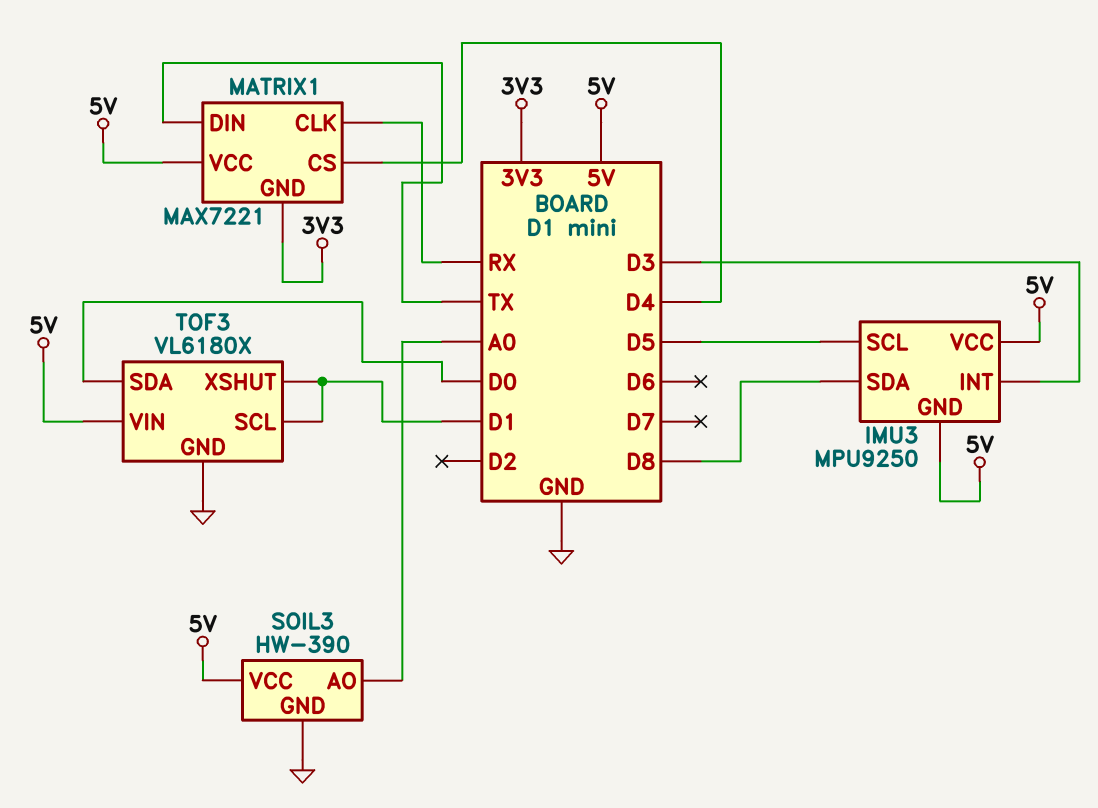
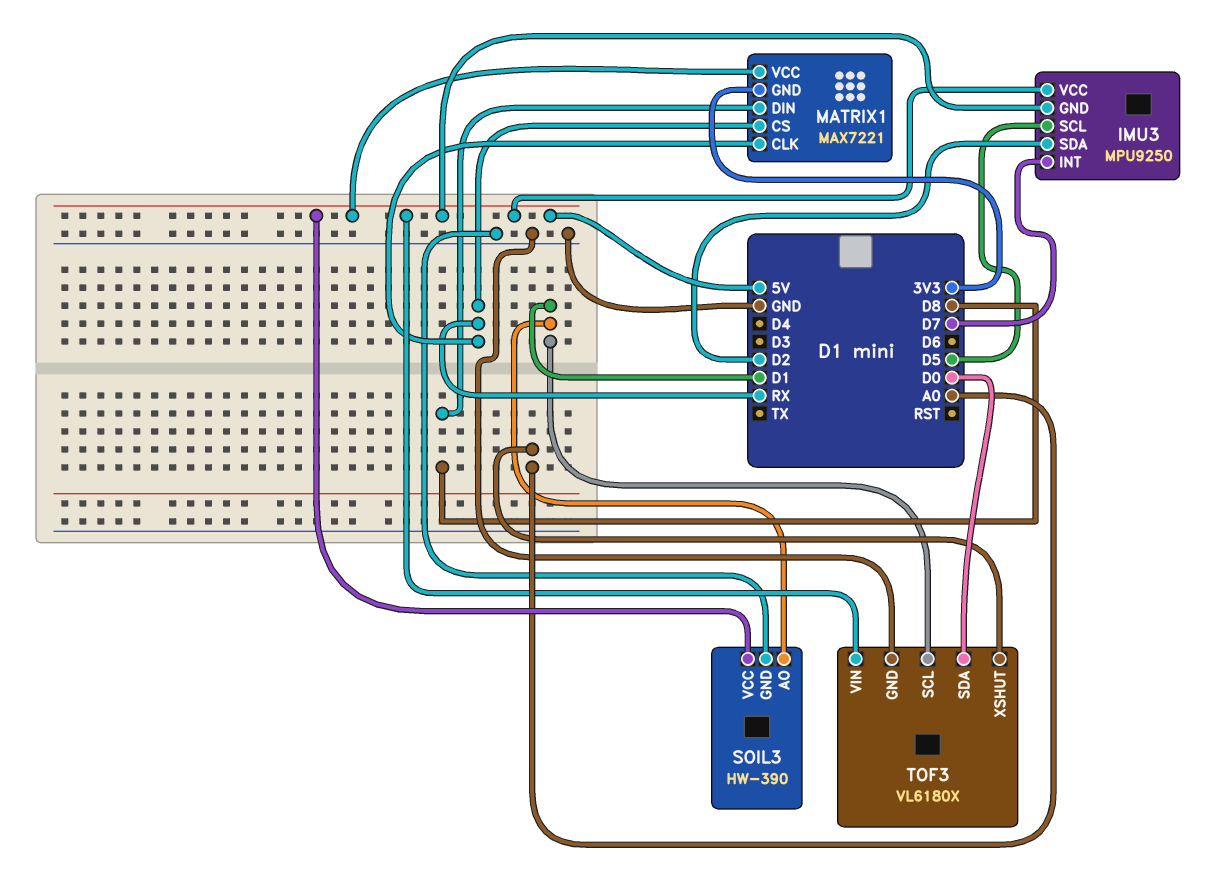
IMU3 pin INT: D3 -> D7
IMU3 pin SDA: D8 -> D2
MATRIX1 pin CS: D4 -> RX
MATRIX1 pin DIN: TX -> D8
SOIL3 pin AO: A0 -> D1
TOF3 pin XSHUT: D1 -> A0

